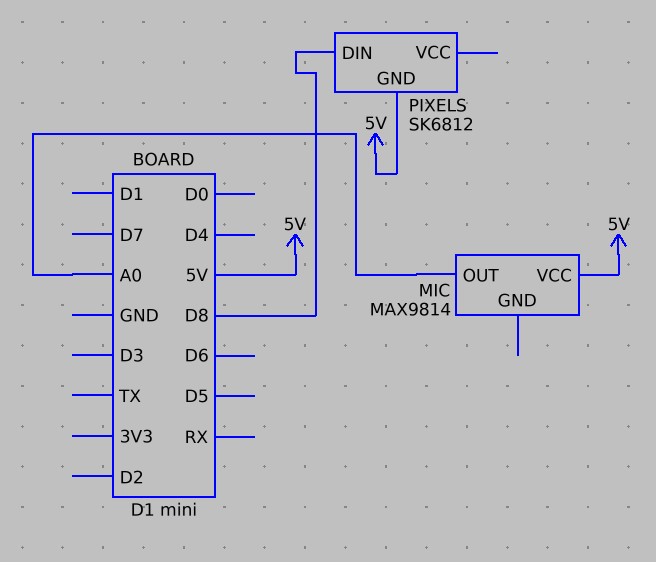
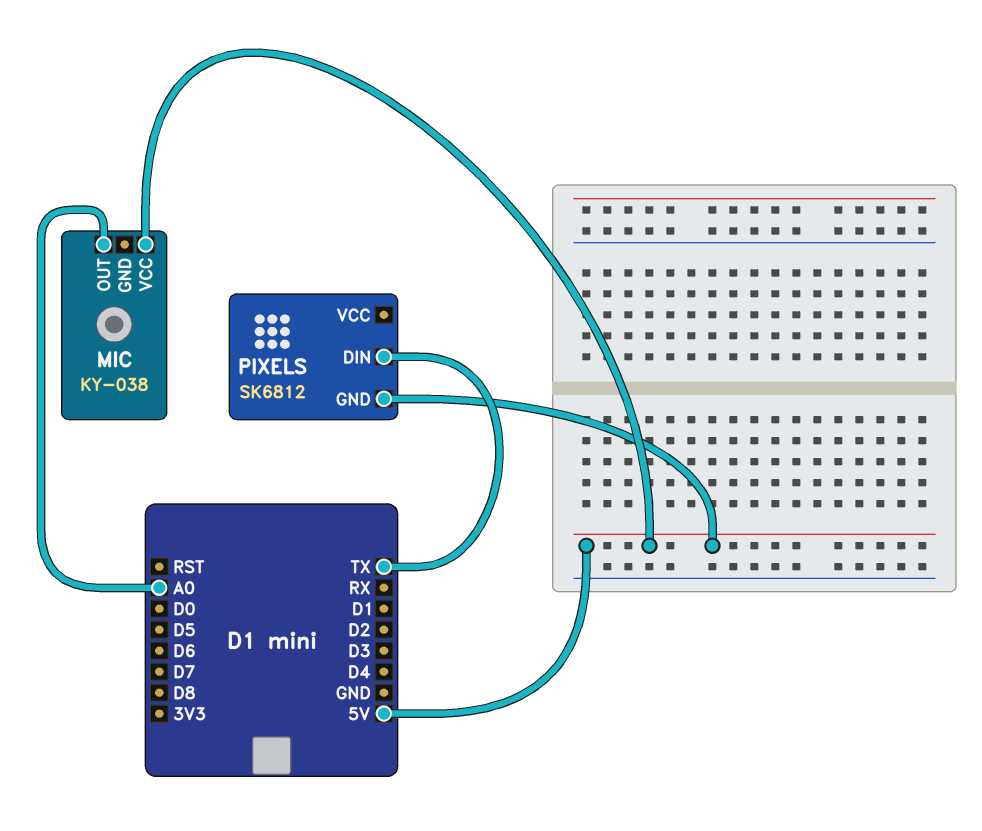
MIC: MAX9814 -> KY-038
PIXELS pin DIN: D8 -> TX

